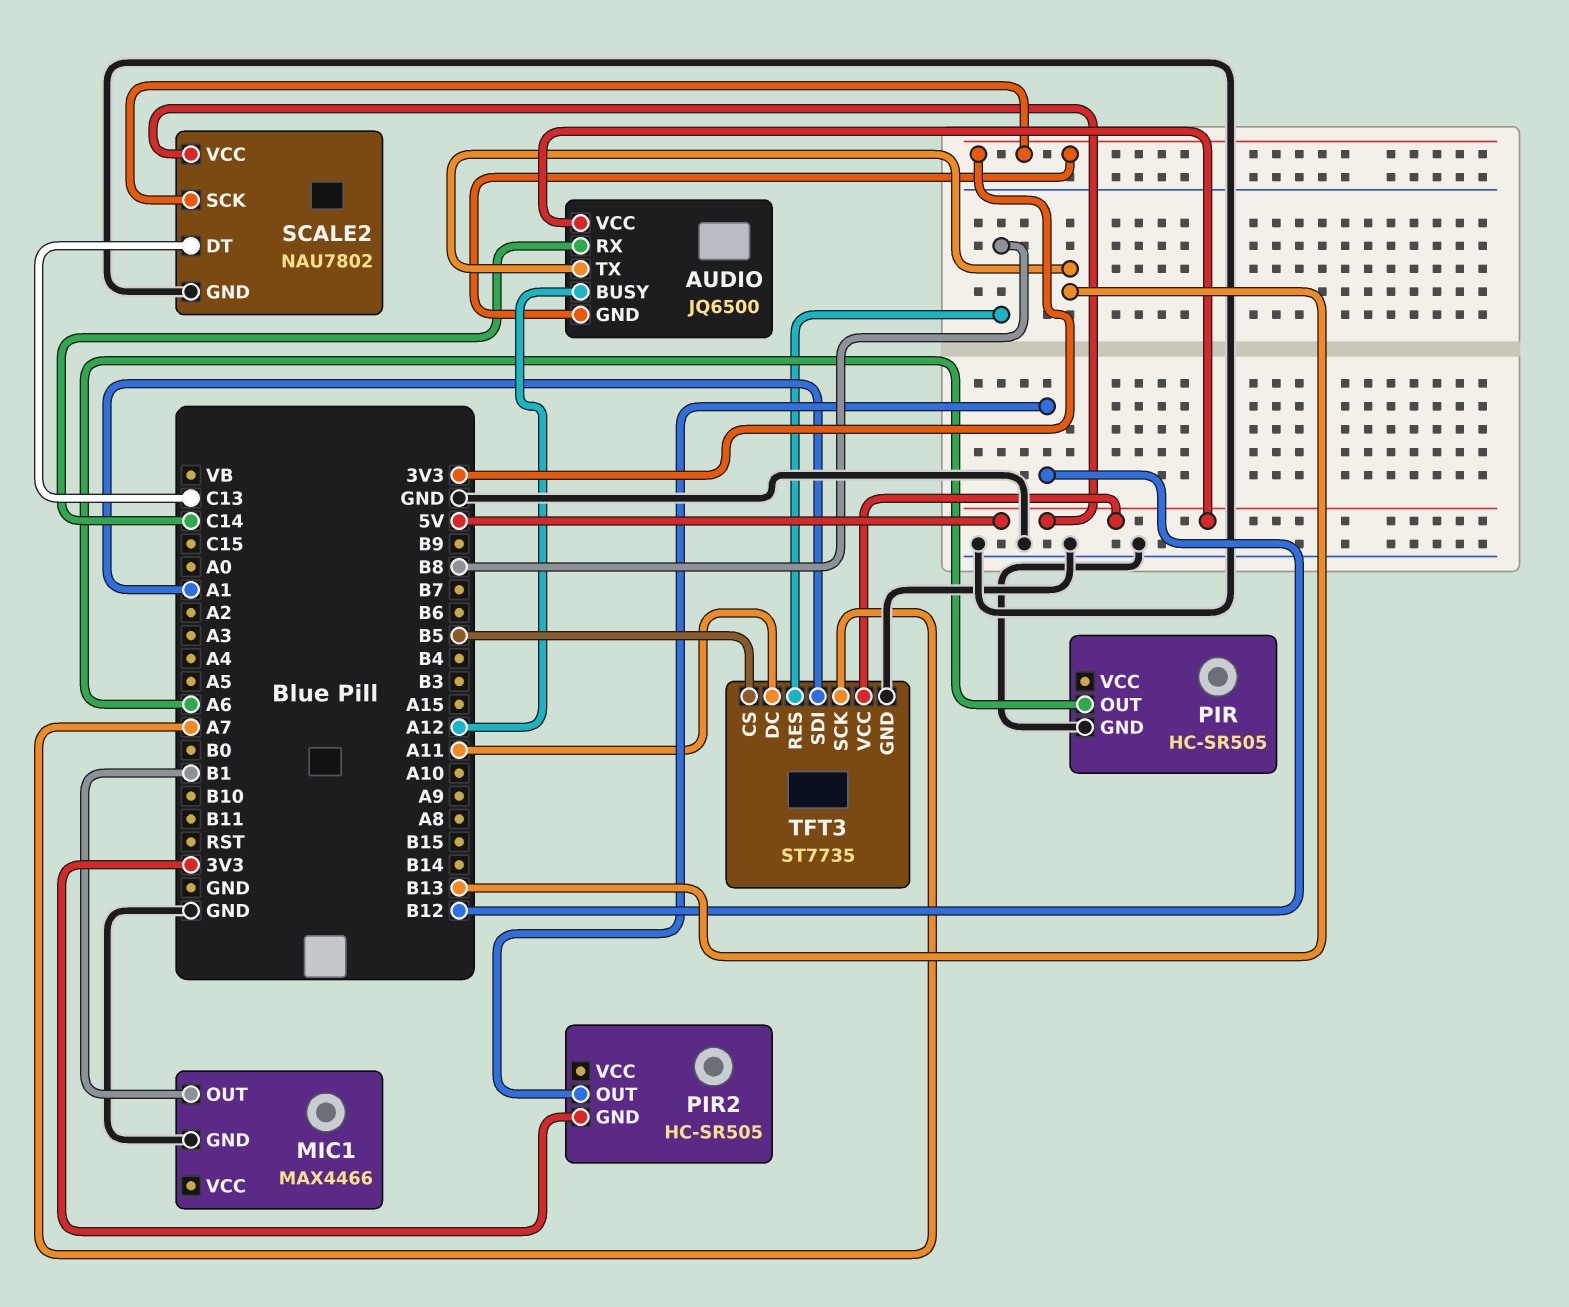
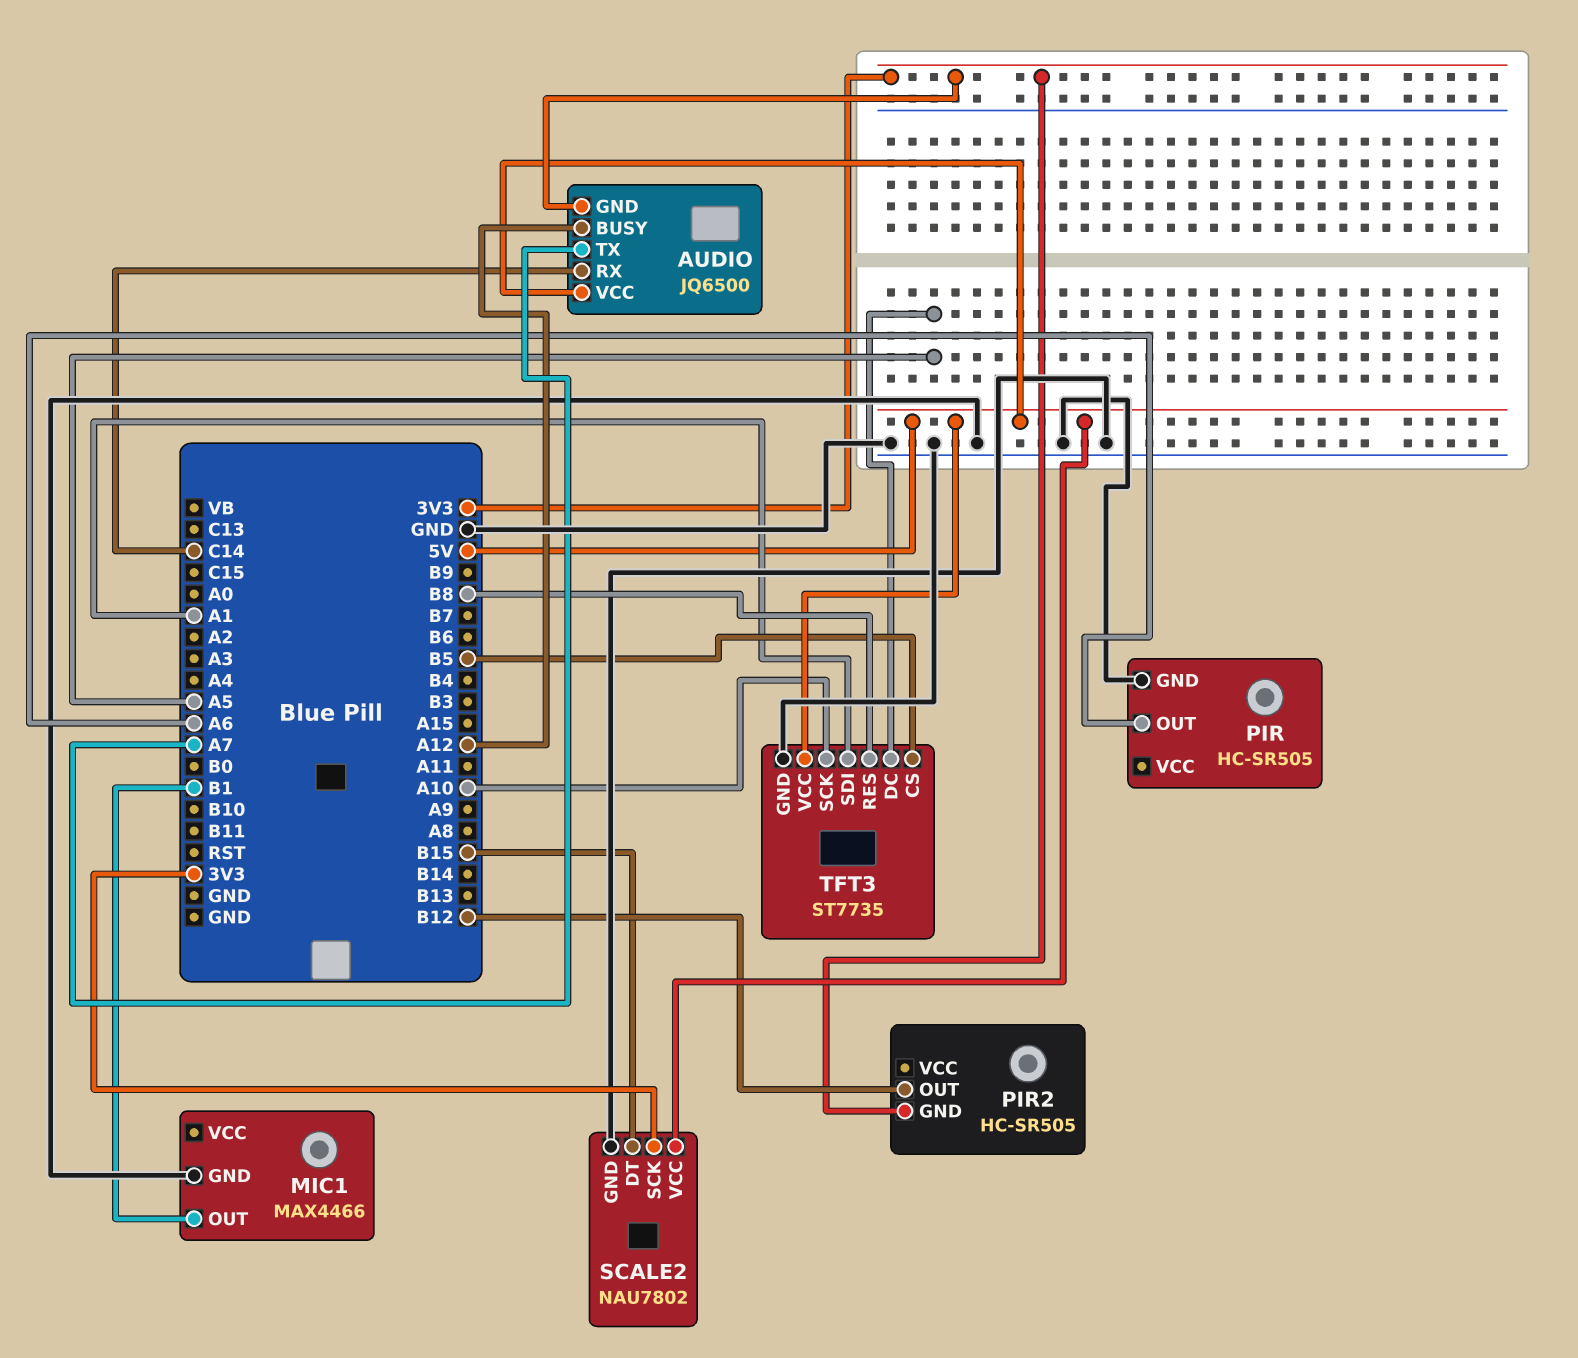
AUDIO pin TX: B13 -> A7
SCALE2 pin DT: C13 -> B15
TFT3 pin DC: A11 -> A5
TFT3 pin SCK: A7 -> A10

